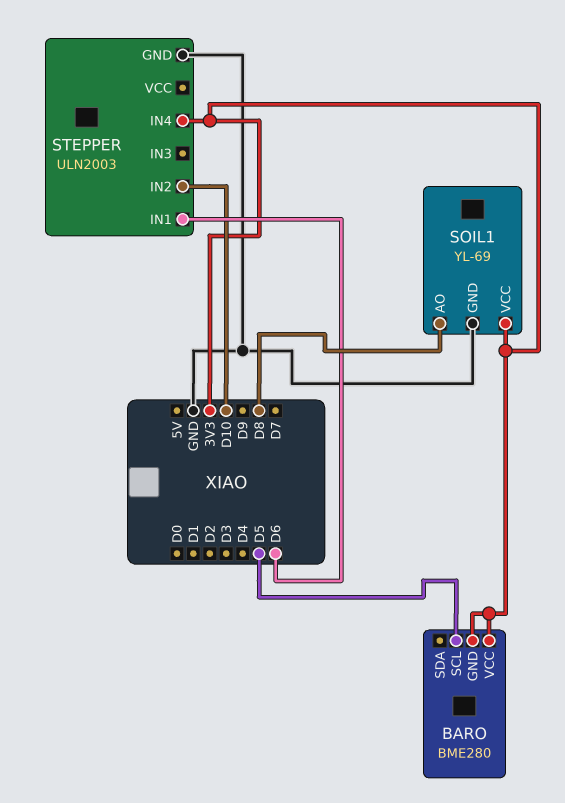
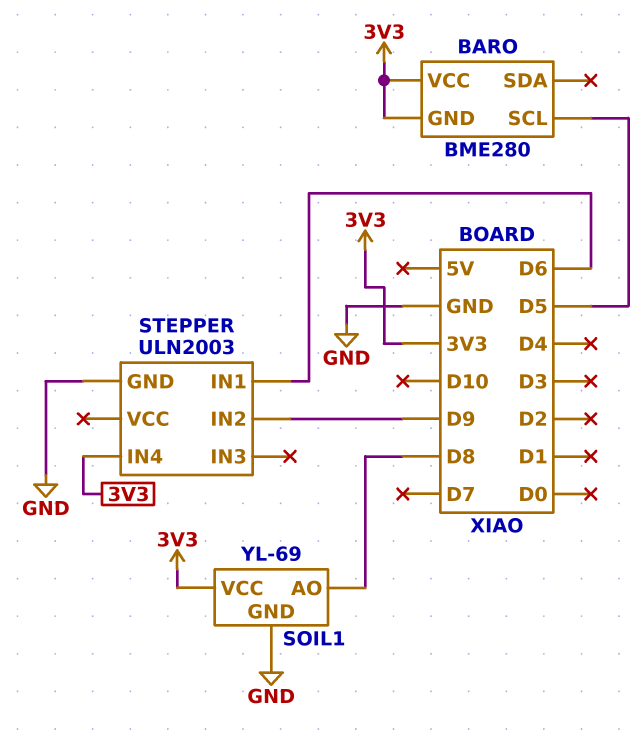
STEPPER pin IN2: D10 -> D9

